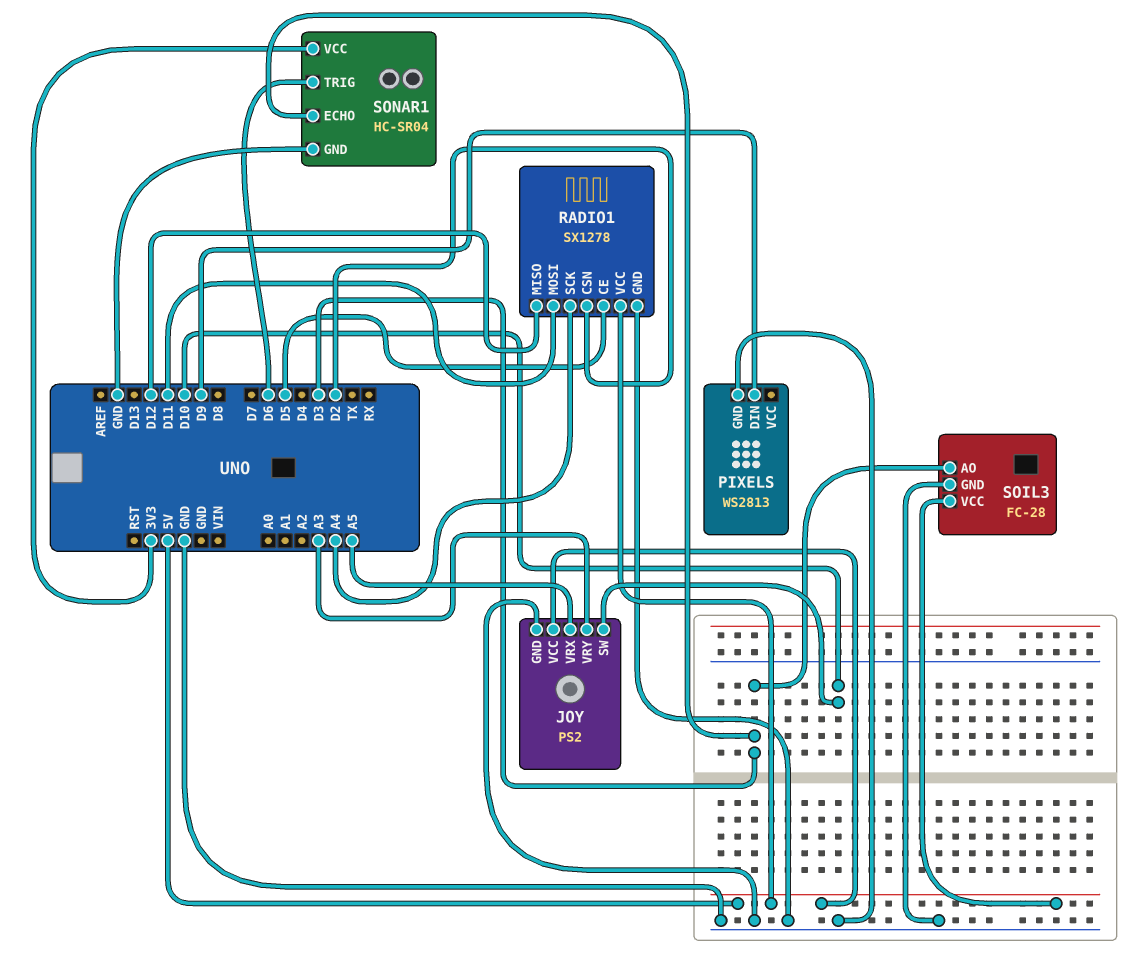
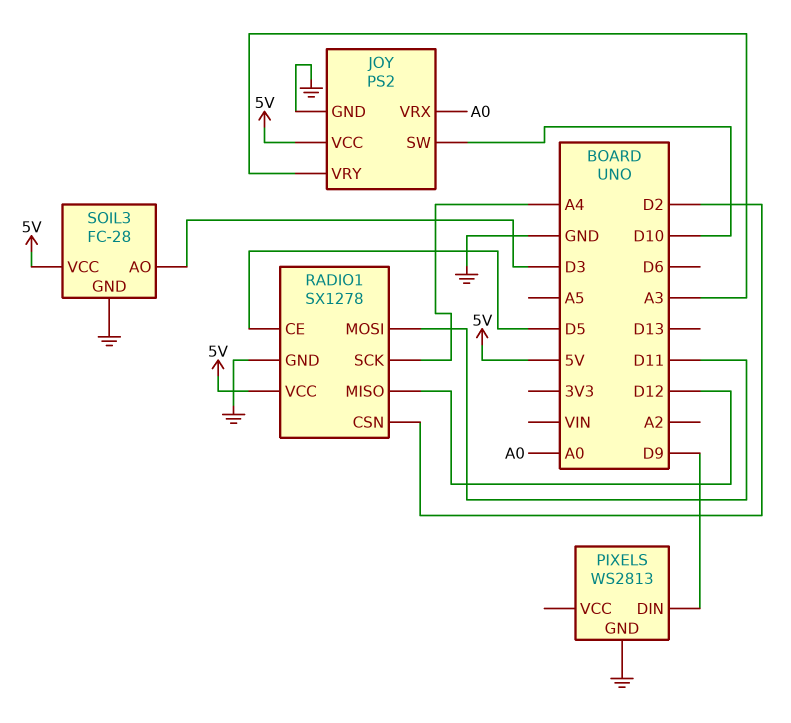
JOY pin VRX: A5 -> A0
SONAR1: HC-SR04 -> none
SONAR1 pin ECHO: D3 -> none
SONAR1 pin GND: GND -> none
SONAR1 pin TRIG: D6 -> none
SONAR1 pin VCC: 3V3 -> none

